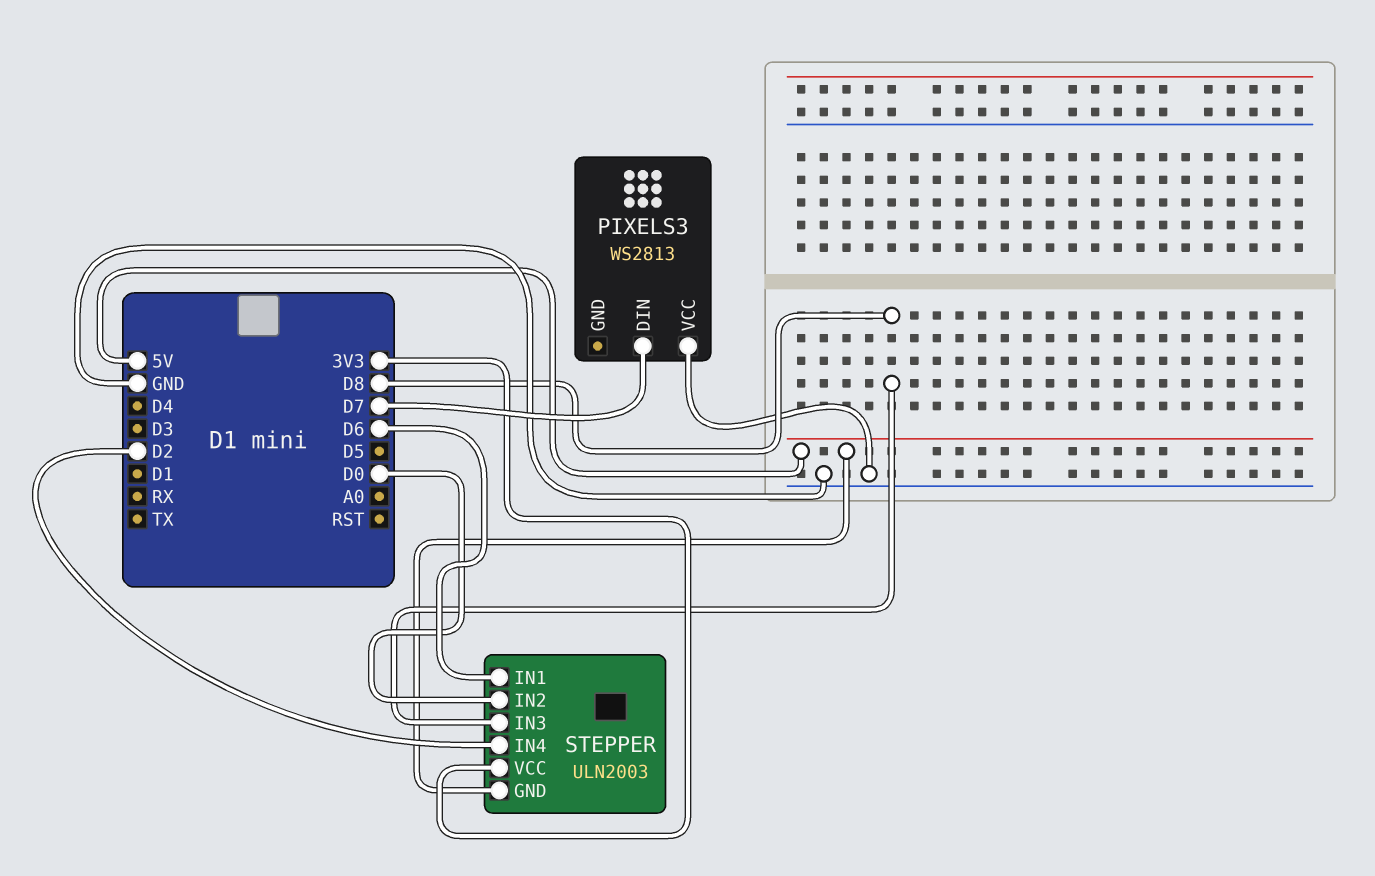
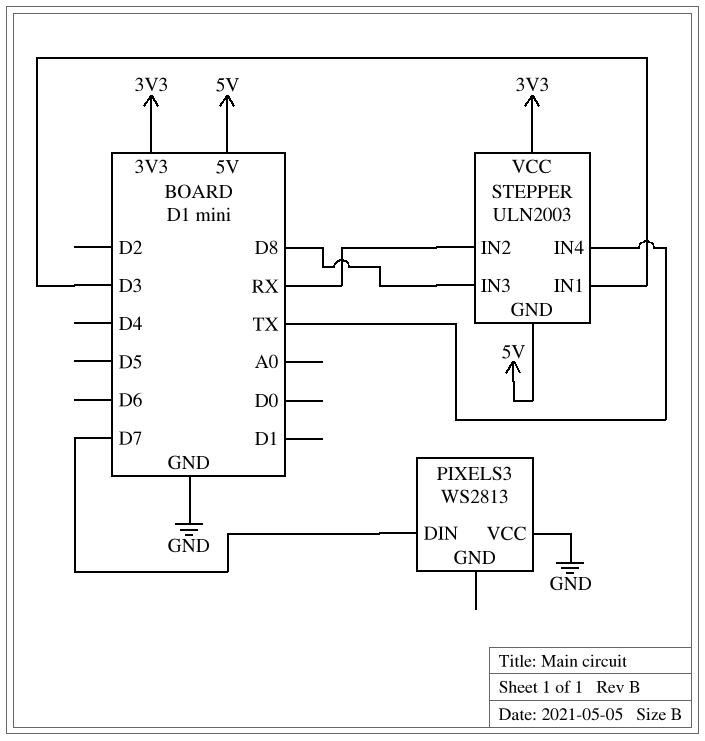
STEPPER pin IN1: D6 -> D3
STEPPER pin IN2: D0 -> RX
STEPPER pin IN4: D2 -> TX

